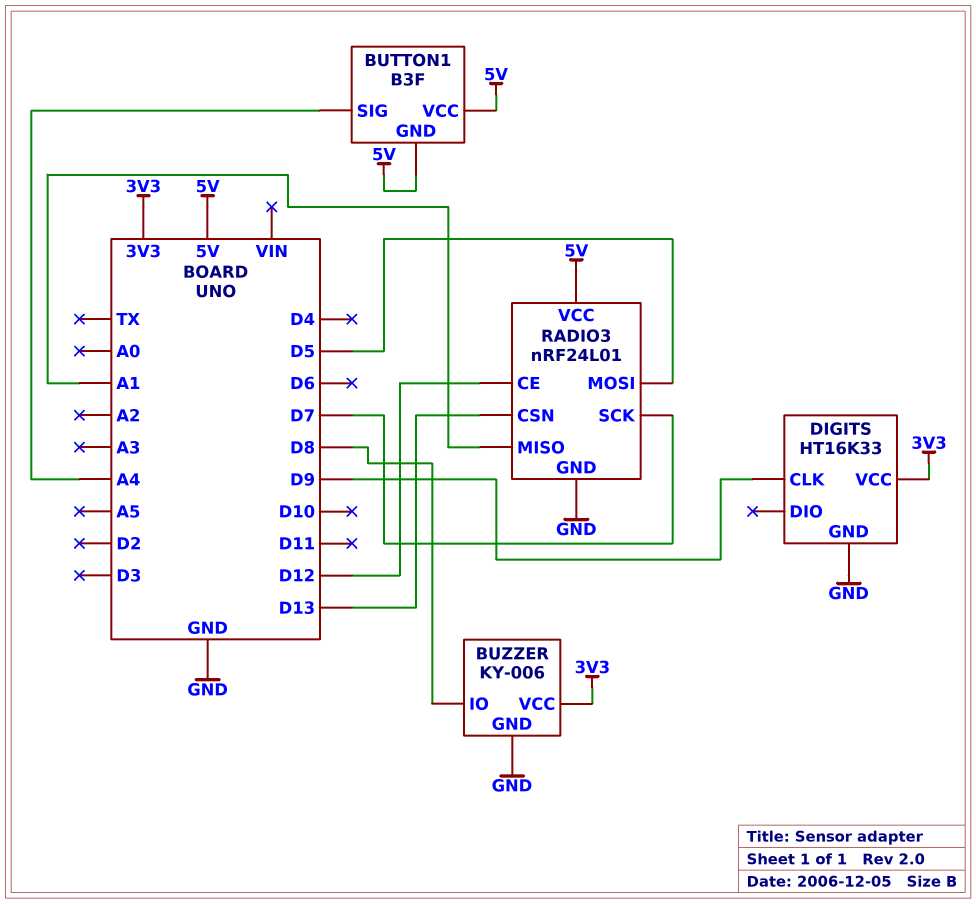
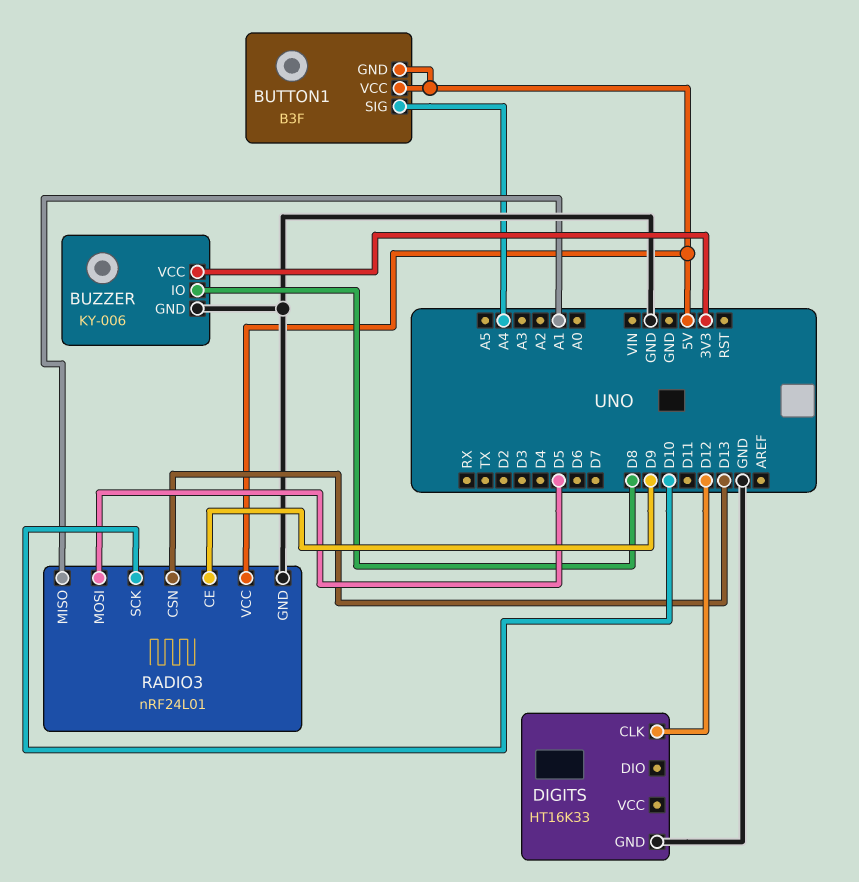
DIGITS pin CLK: D9 -> D12
DIGITS pin VCC: 3V3 -> none
RADIO3 pin CE: D12 -> D9
RADIO3 pin SCK: D7 -> D10

